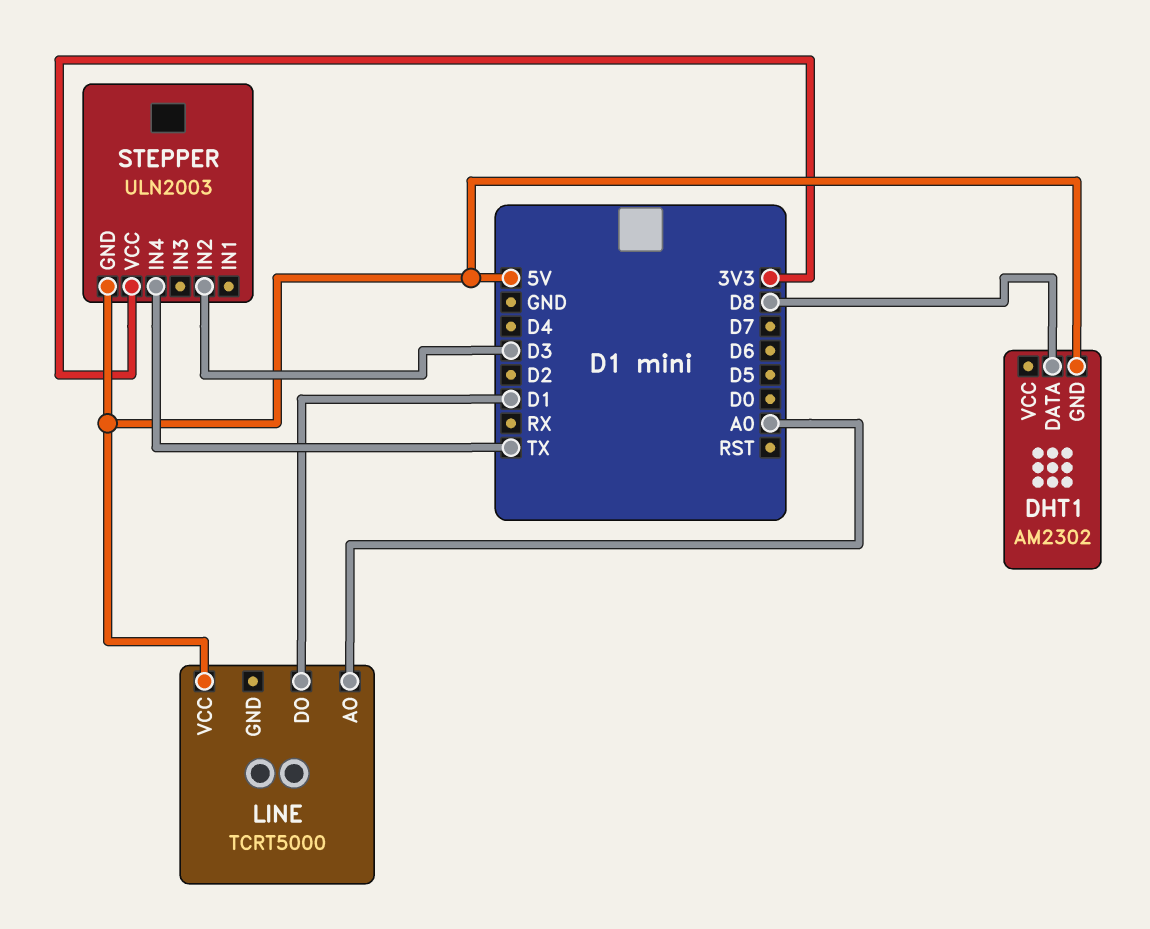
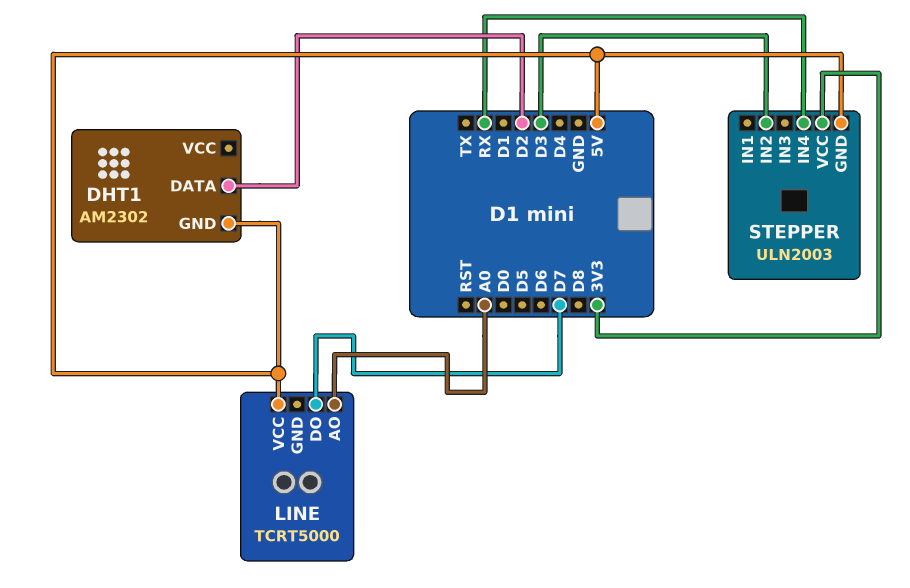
DHT1 pin DATA: D8 -> D2
LINE pin DO: D1 -> D7
STEPPER pin IN4: TX -> RX

